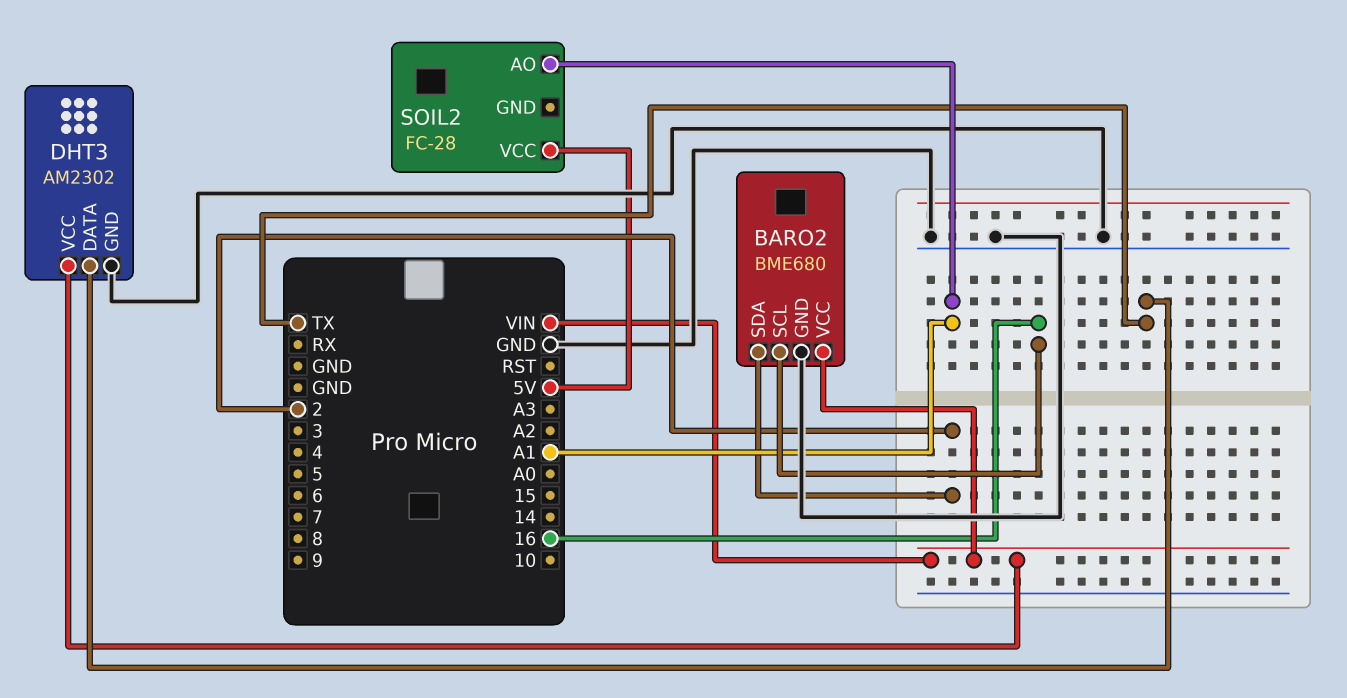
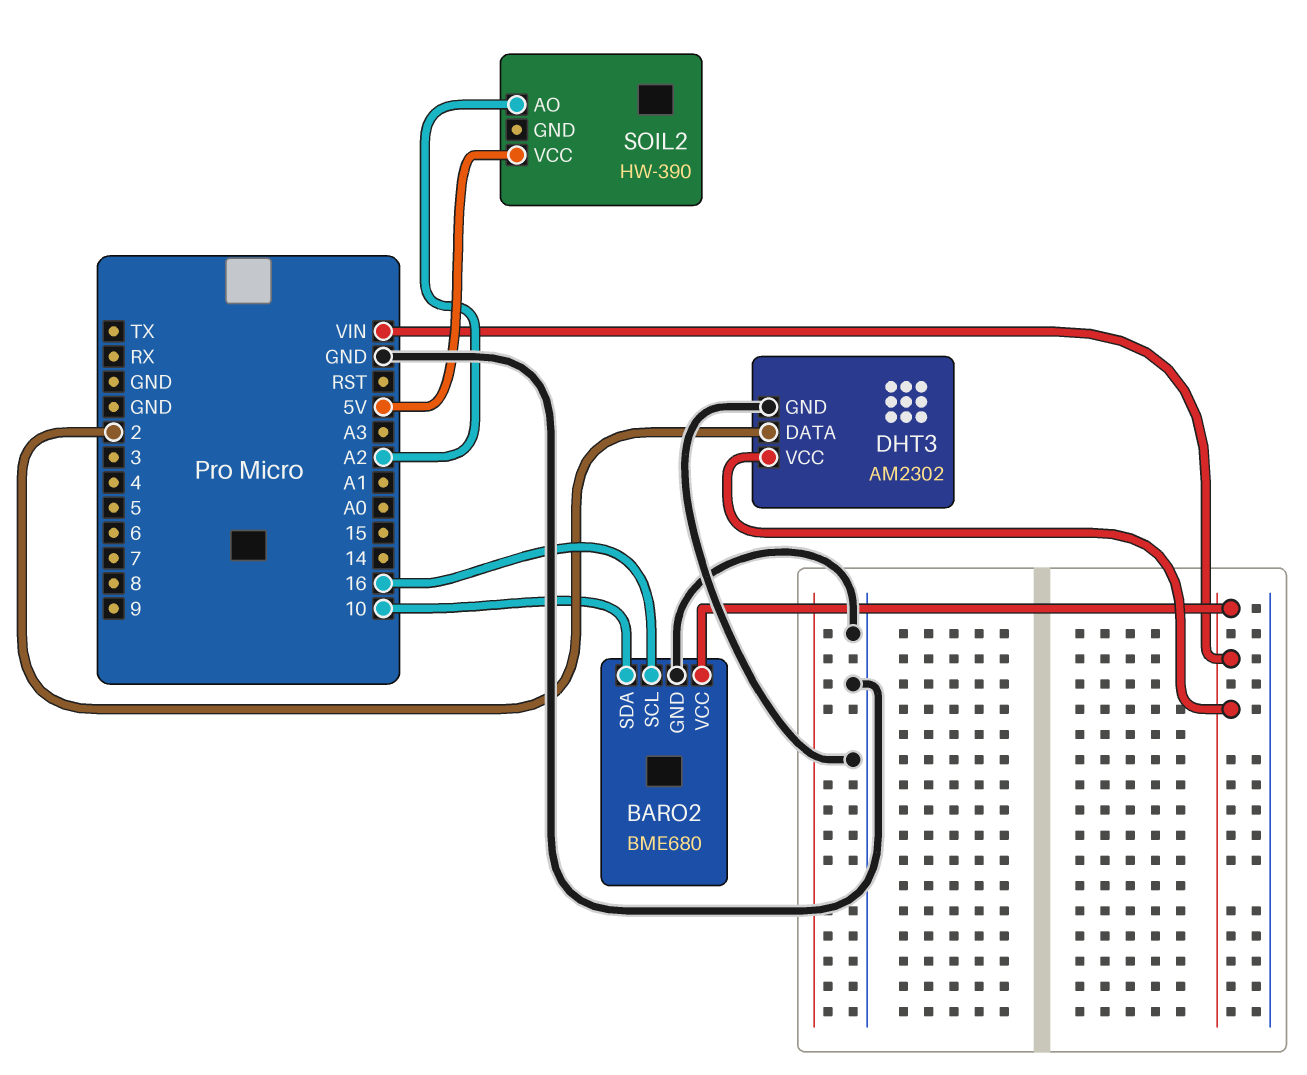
BARO2 pin SDA: 2 -> 10
DHT3 pin DATA: TX -> 2
SOIL2: FC-28 -> HW-390
SOIL2 pin AO: A1 -> A2

